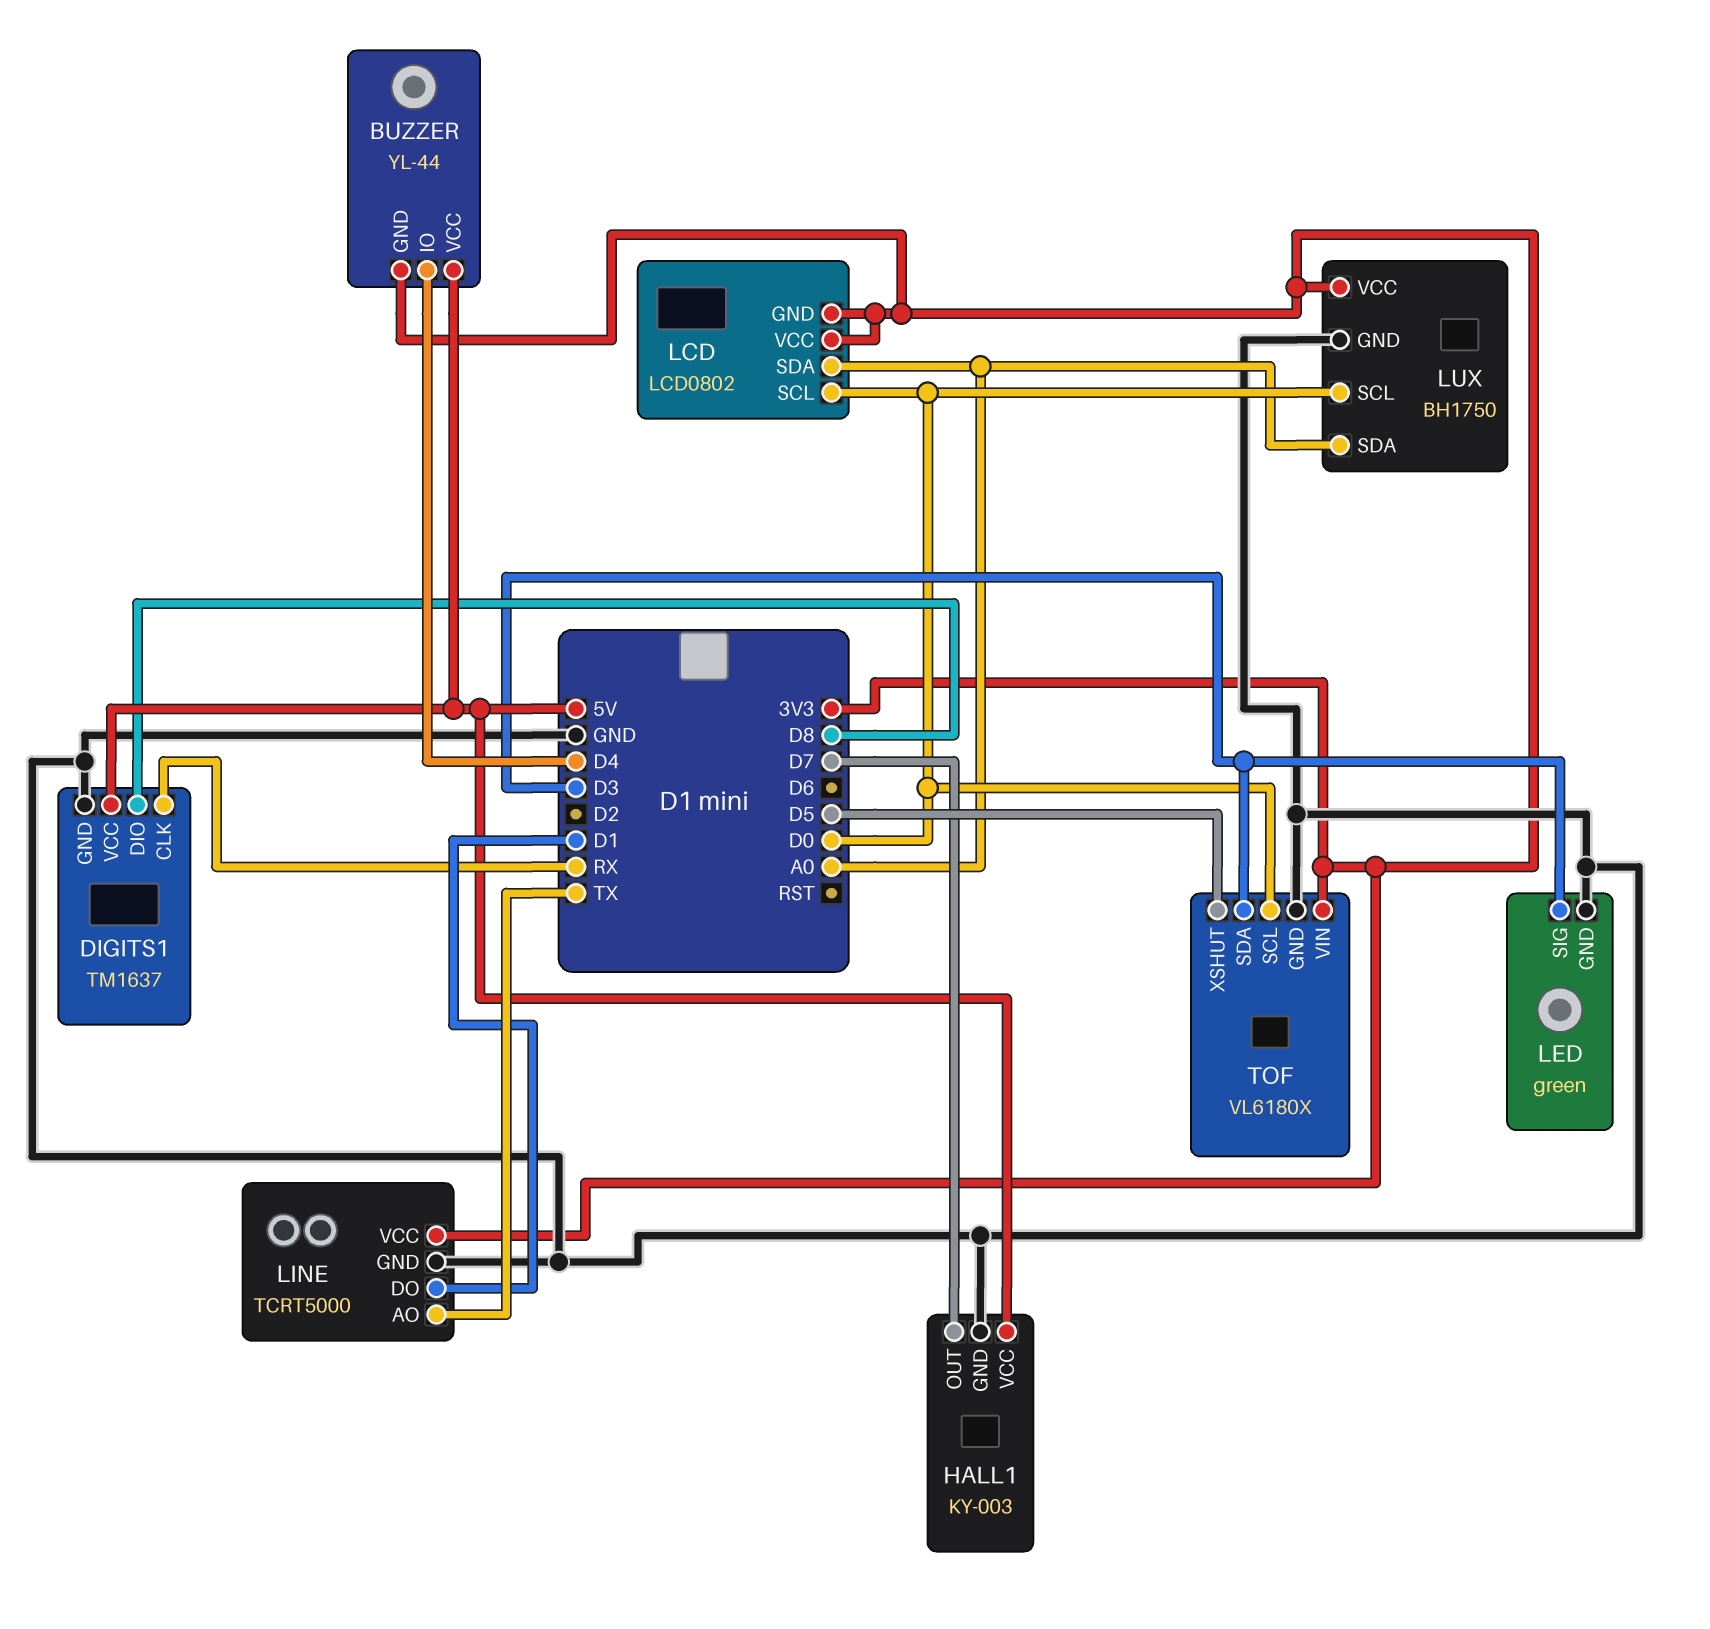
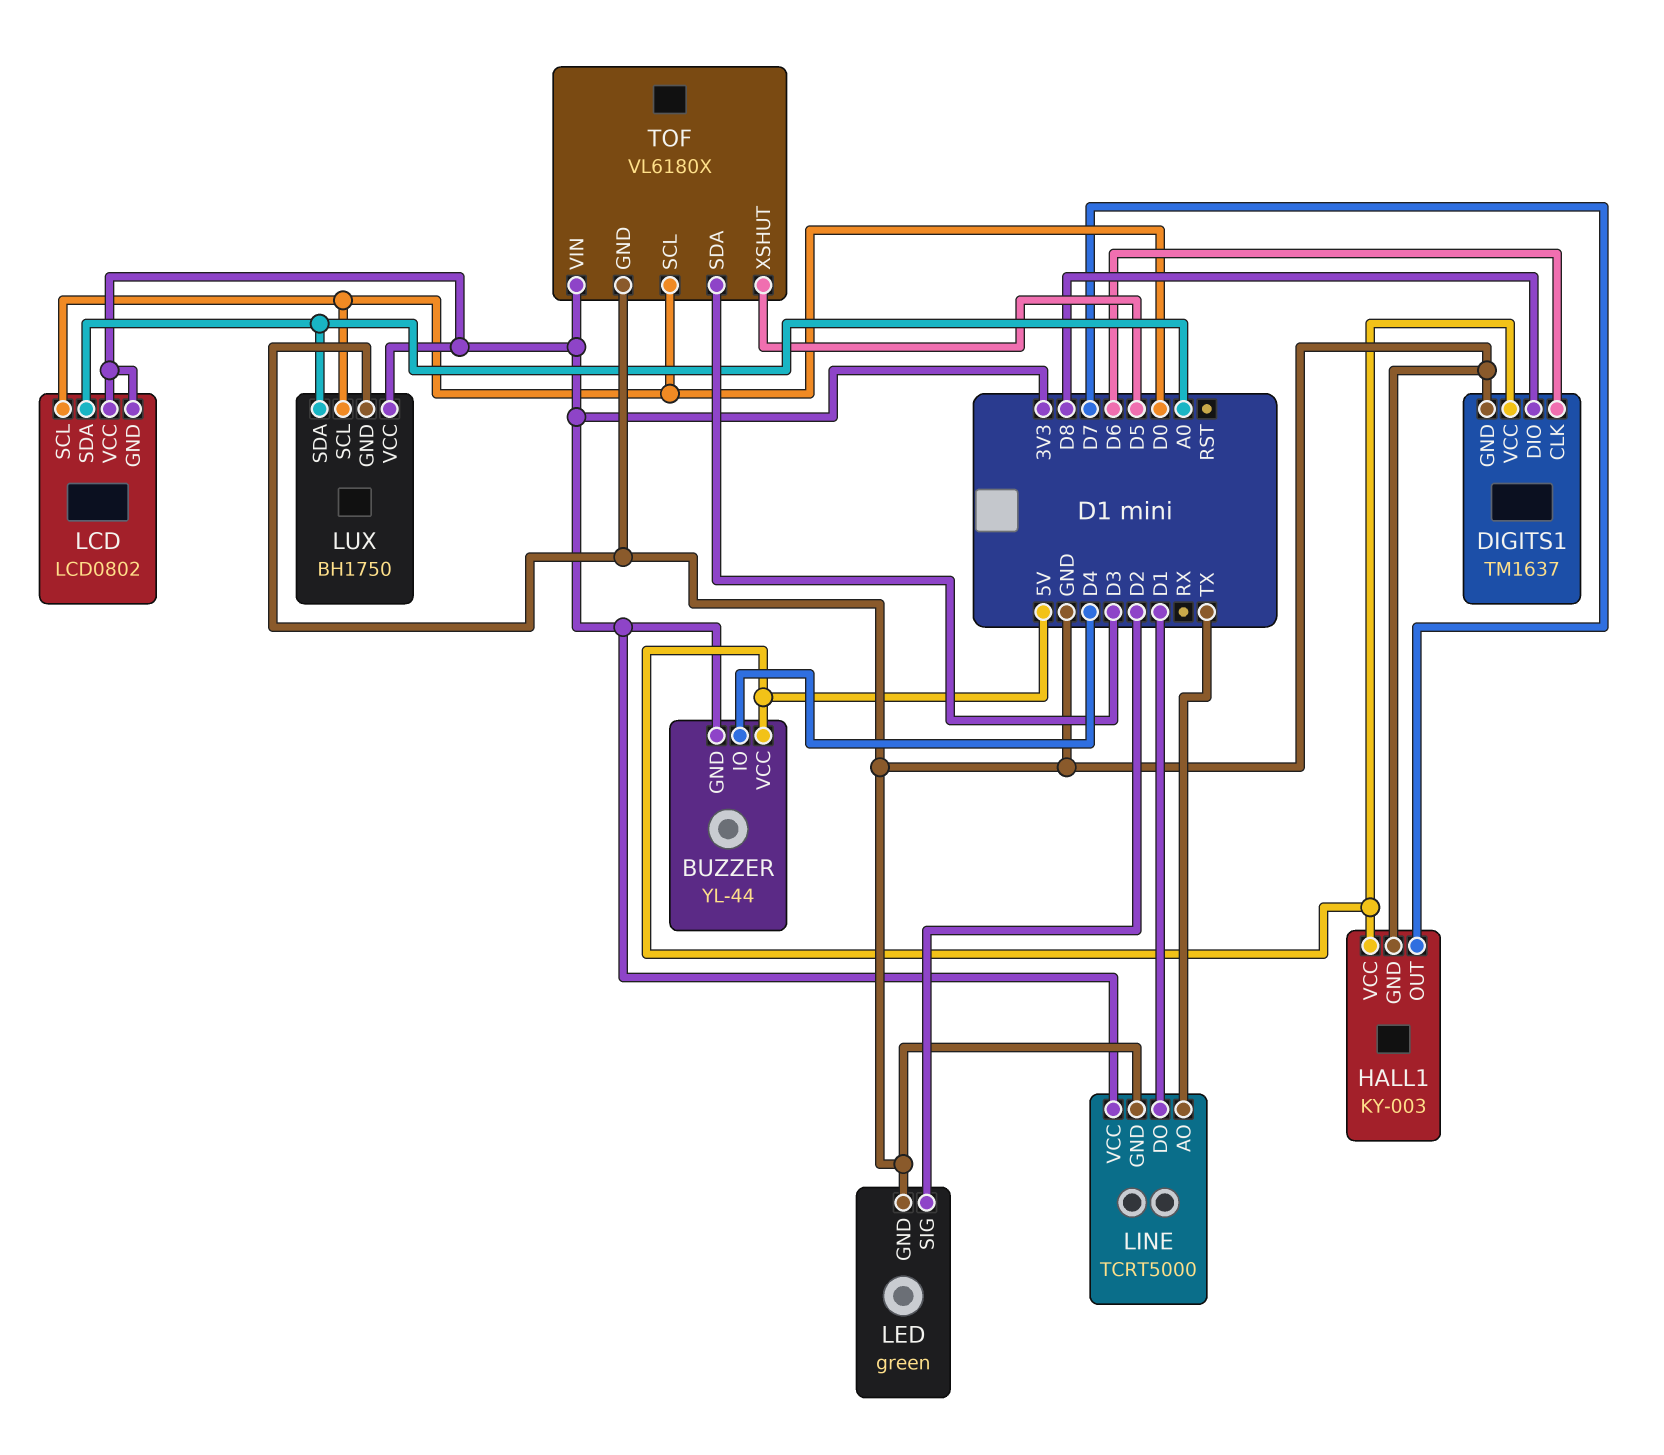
DIGITS1 pin CLK: RX -> D6
LED pin SIG: D3 -> D2

